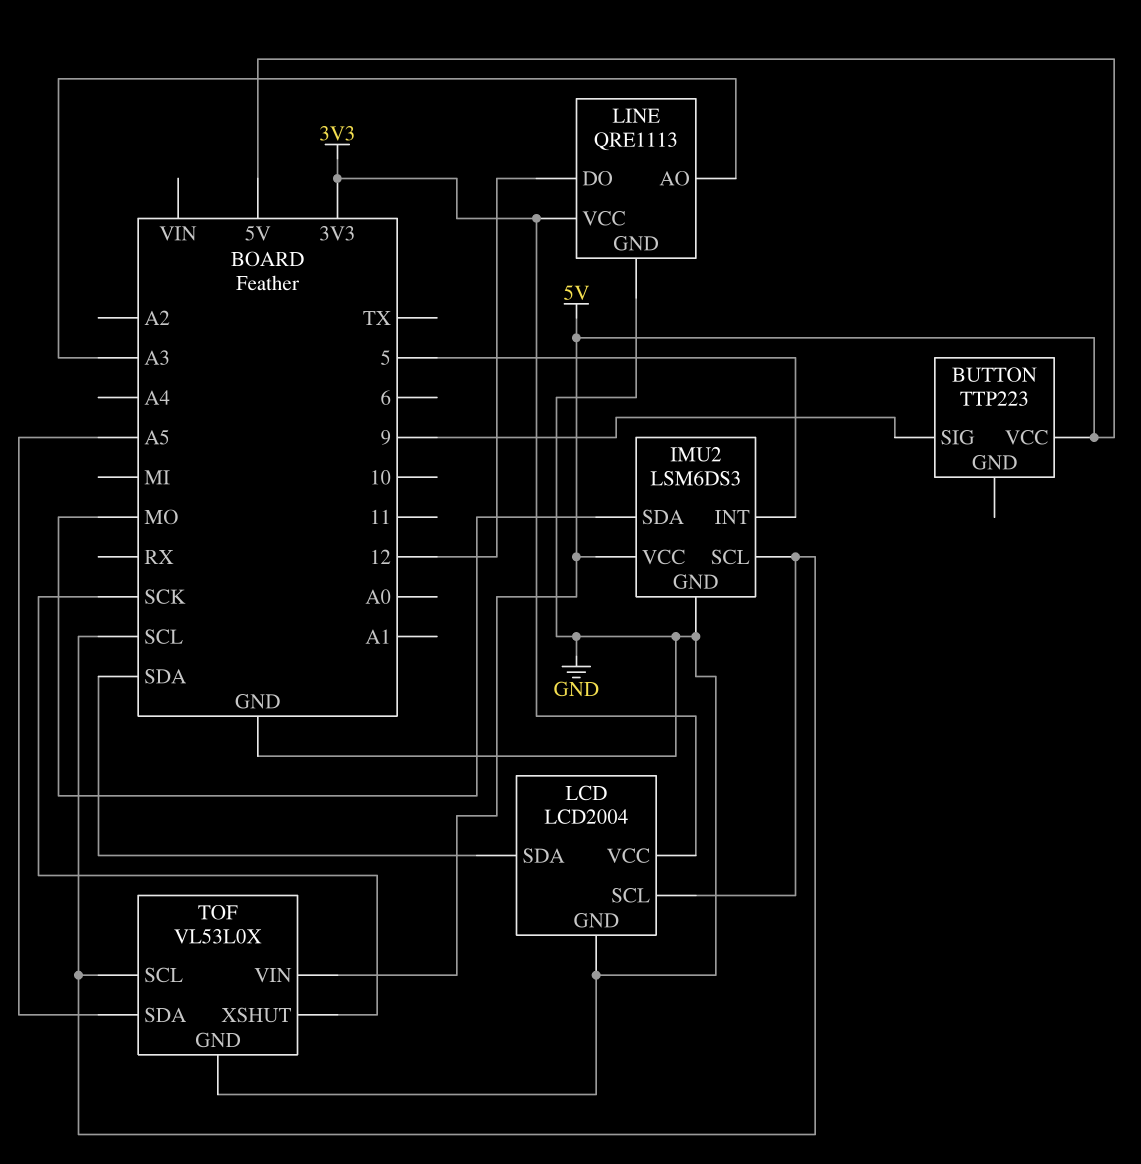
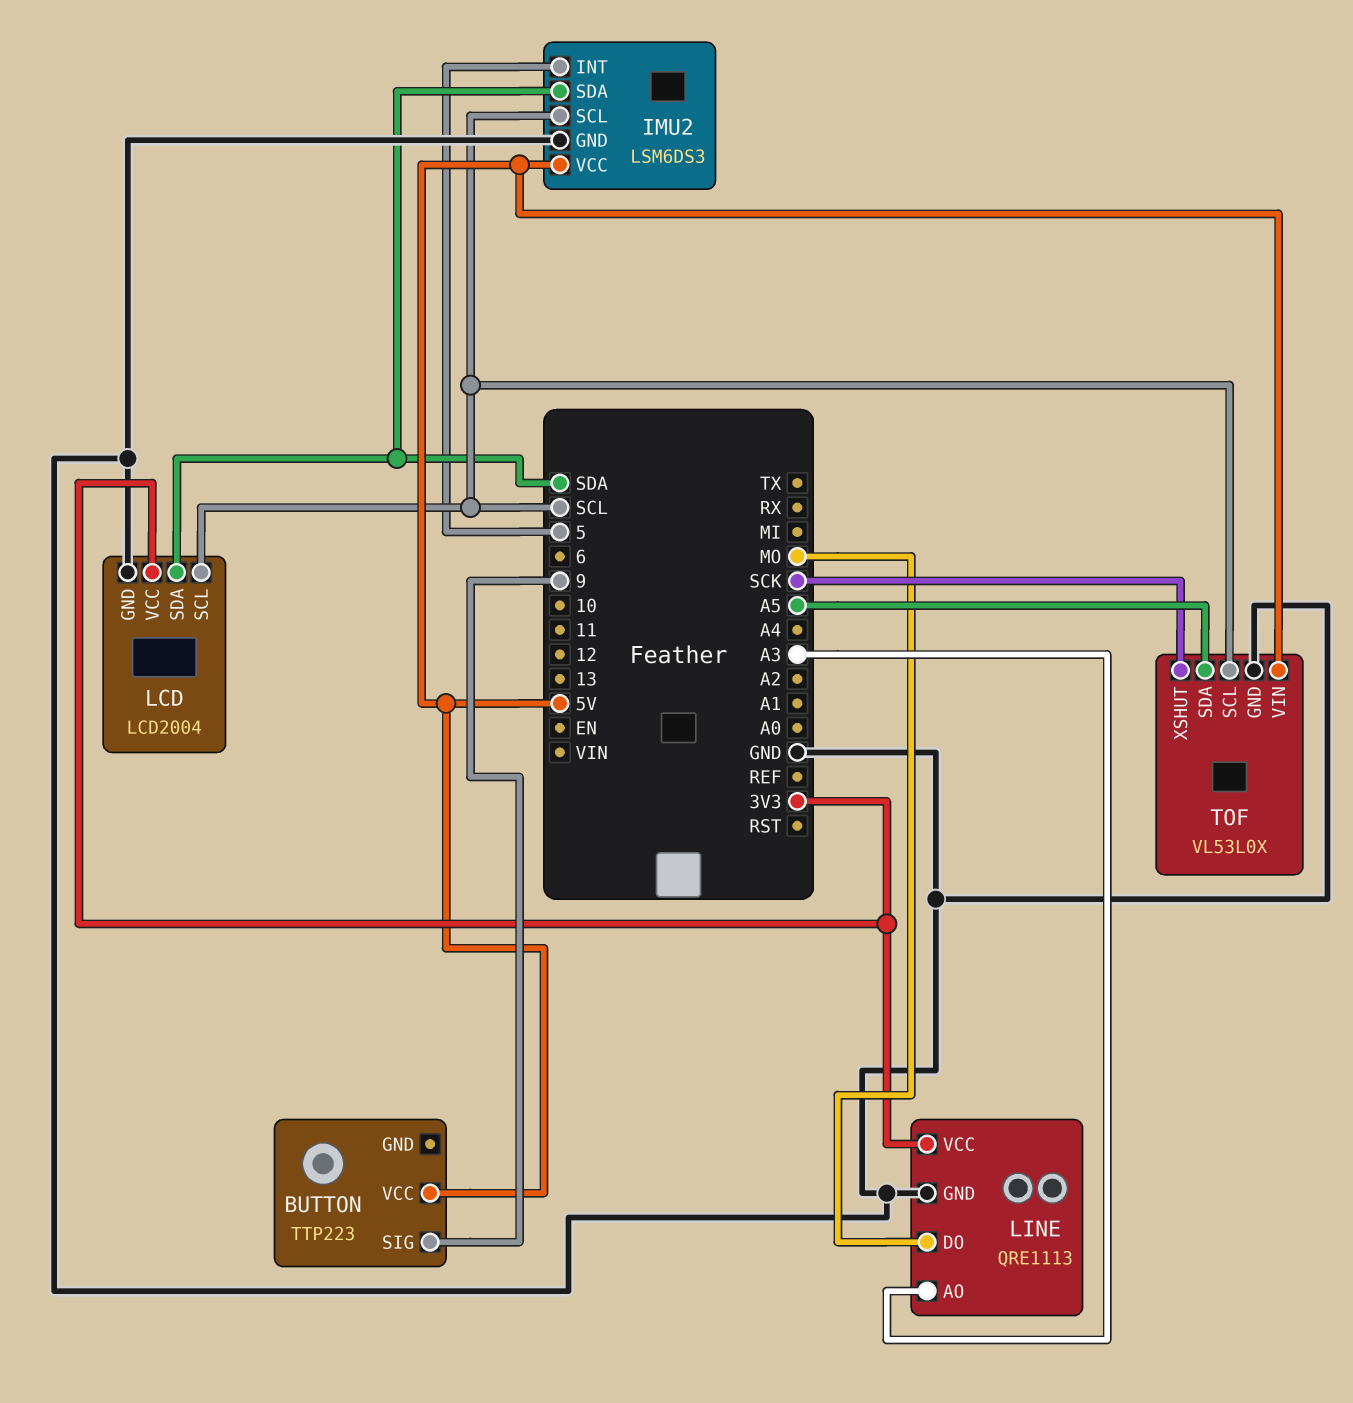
IMU2 pin SDA: MO -> SDA
LINE pin DO: 12 -> MO

